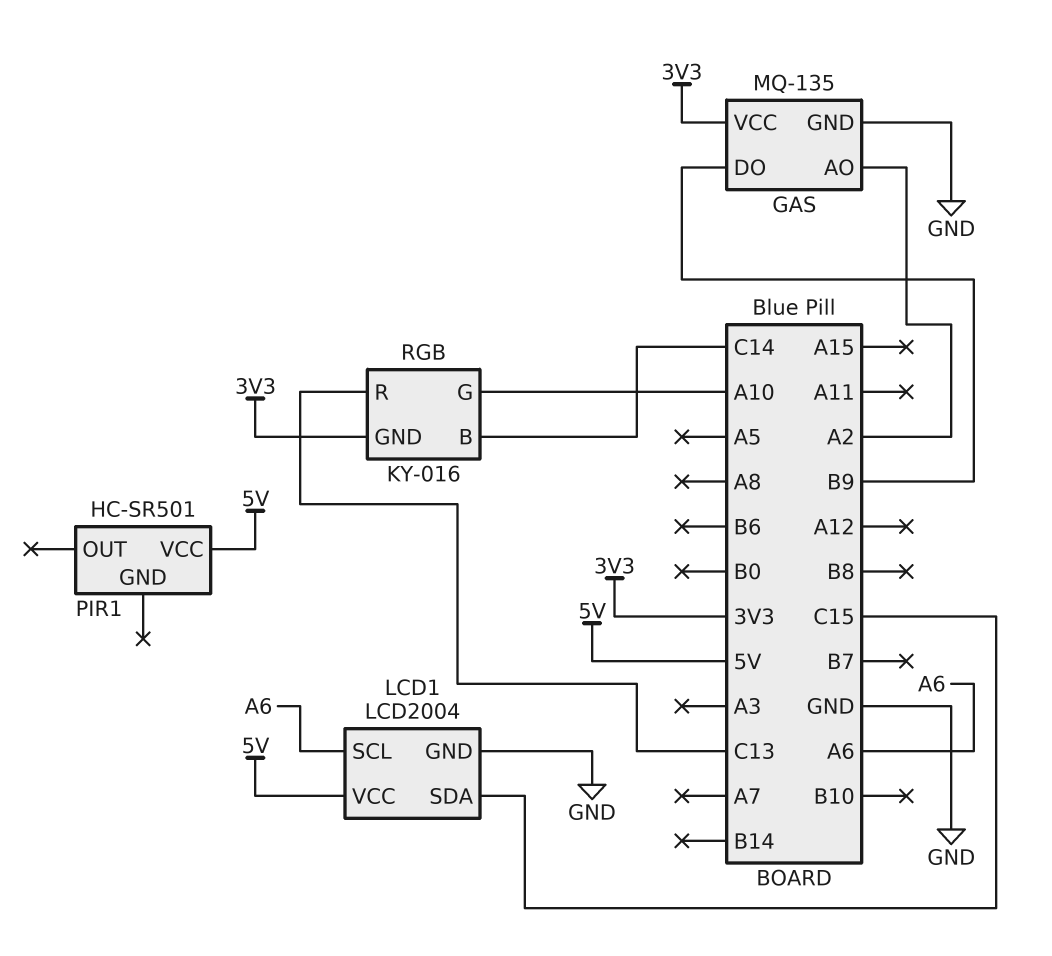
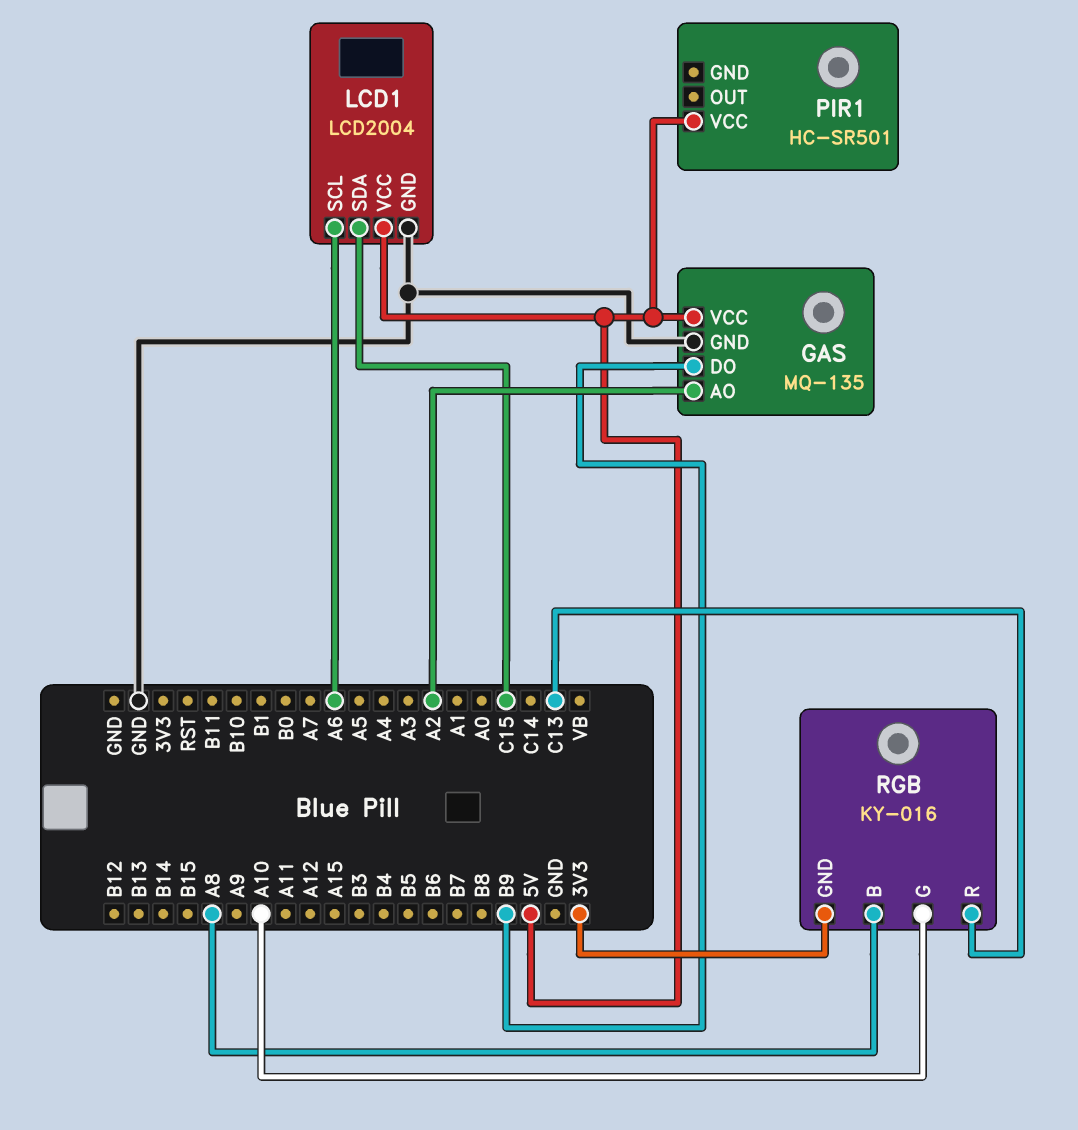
GAS pin VCC: 3V3 -> 5V
RGB pin B: C14 -> A8

